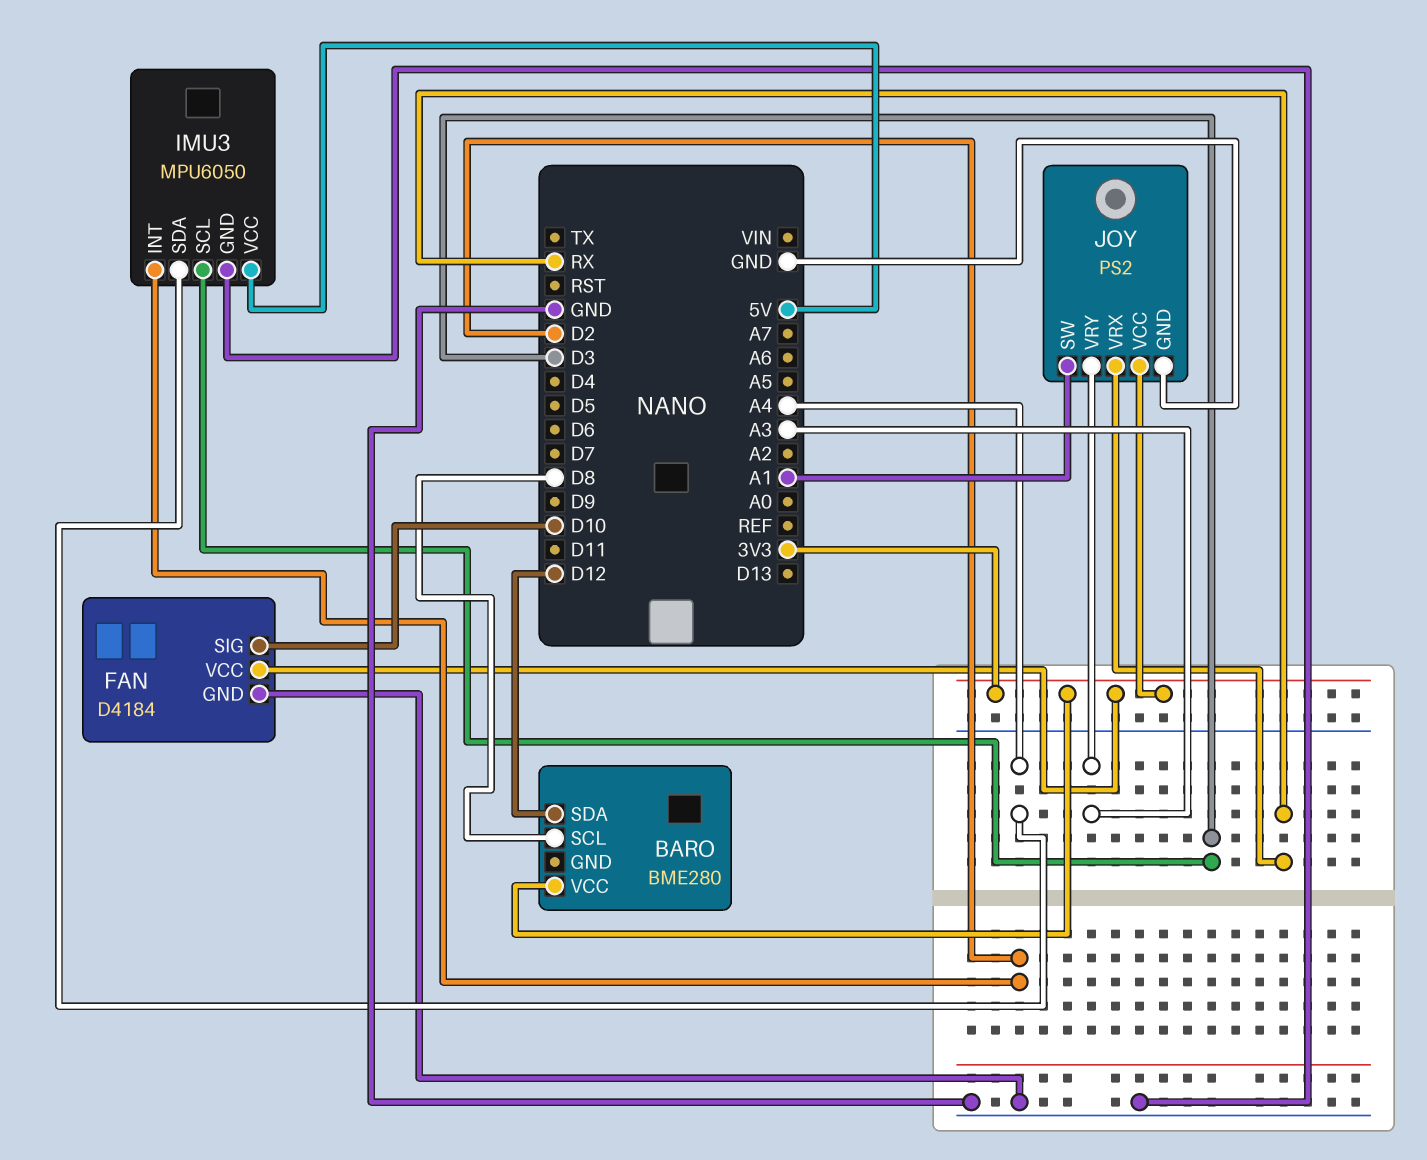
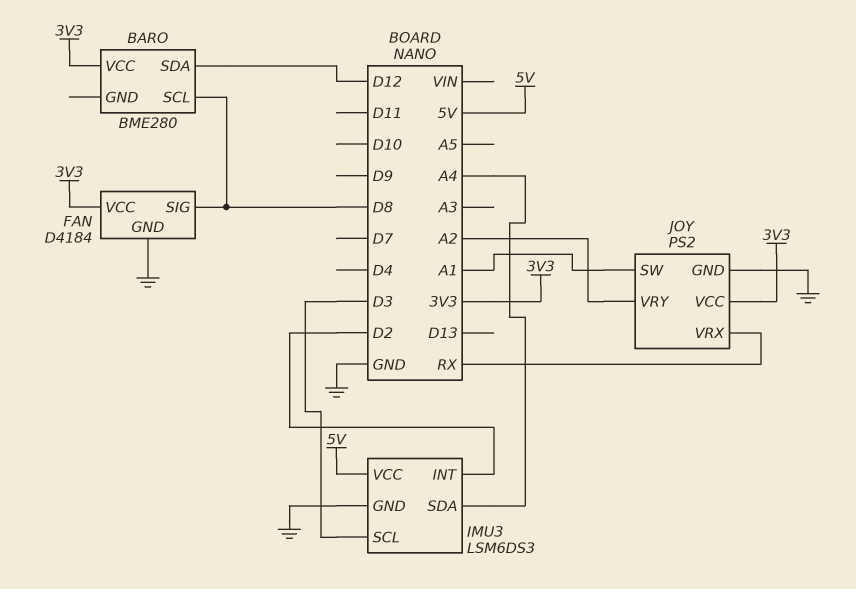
FAN pin SIG: D10 -> D8
IMU3: MPU6050 -> LSM6DS3
JOY pin VRY: A3 -> A2

